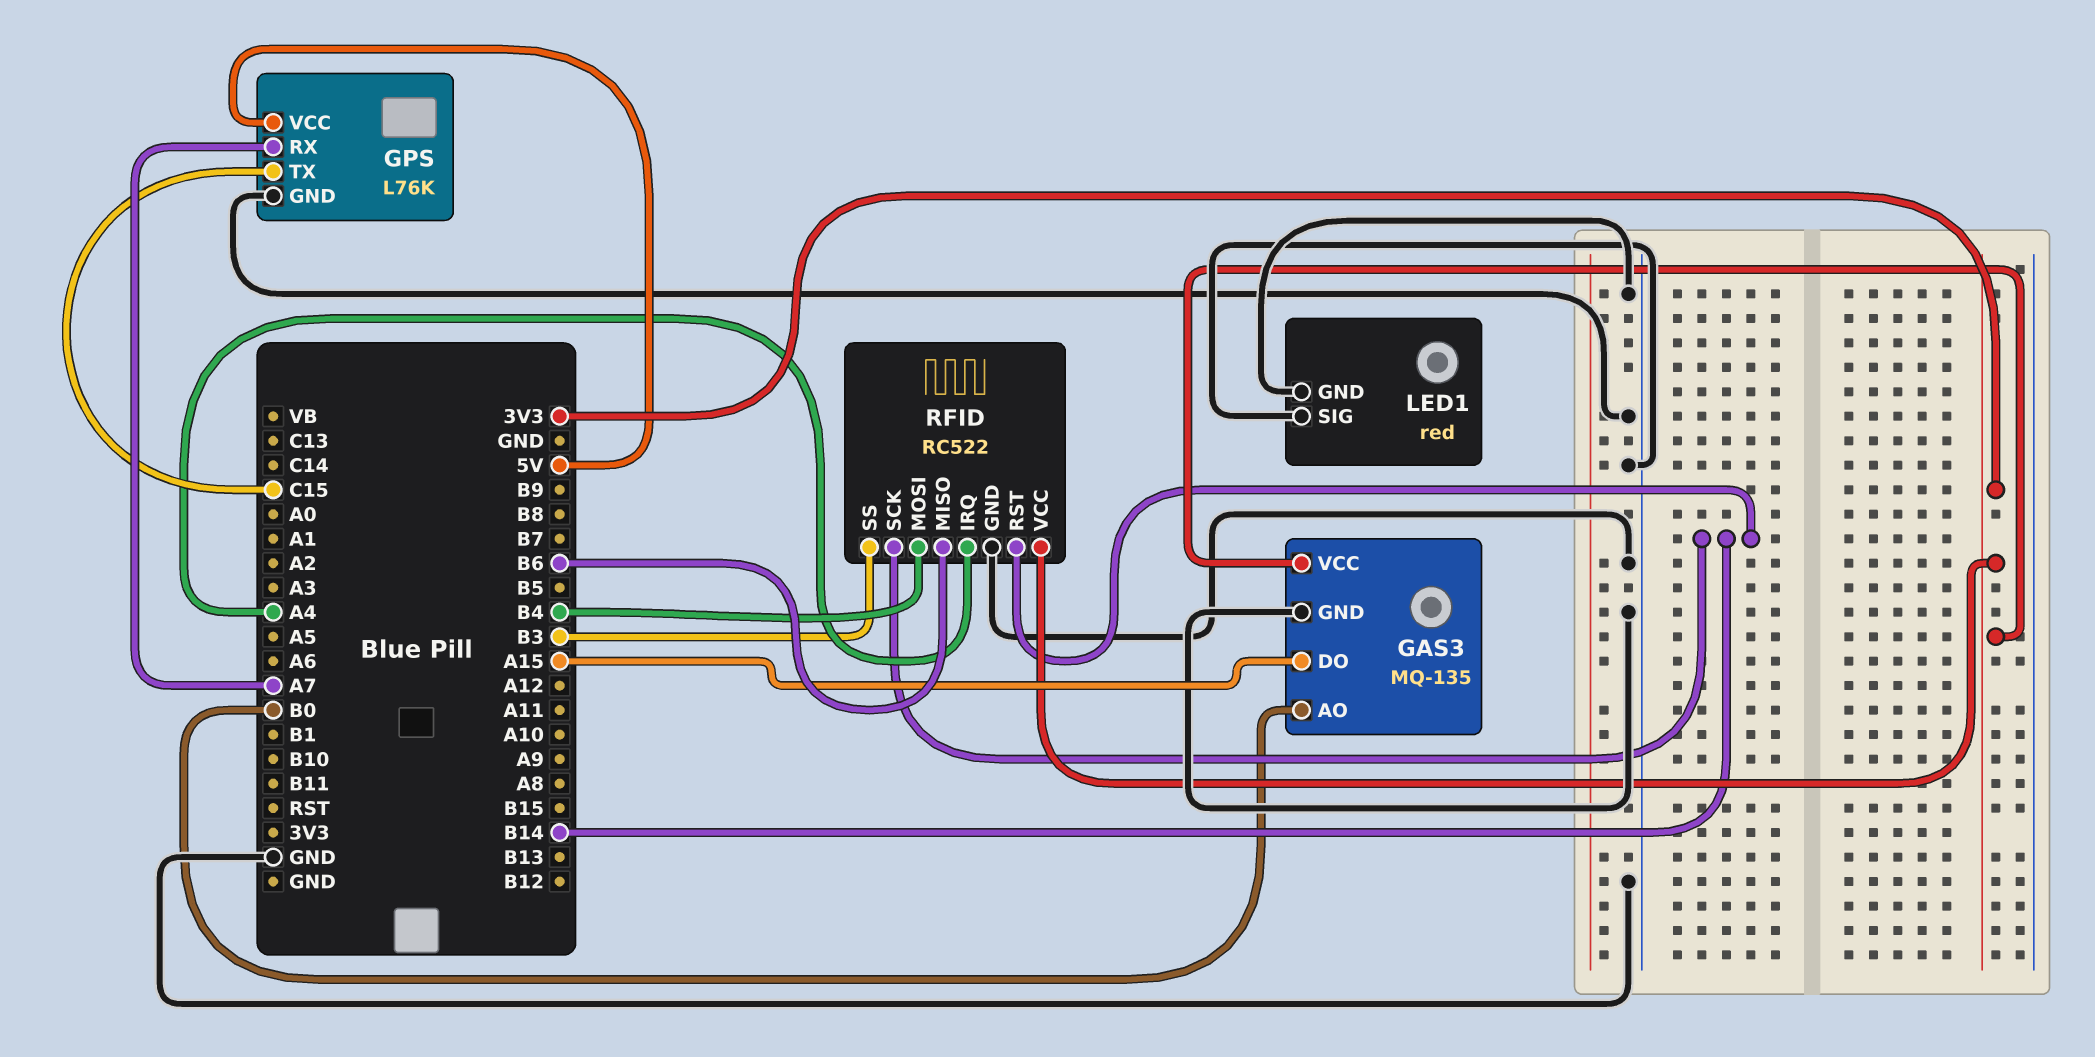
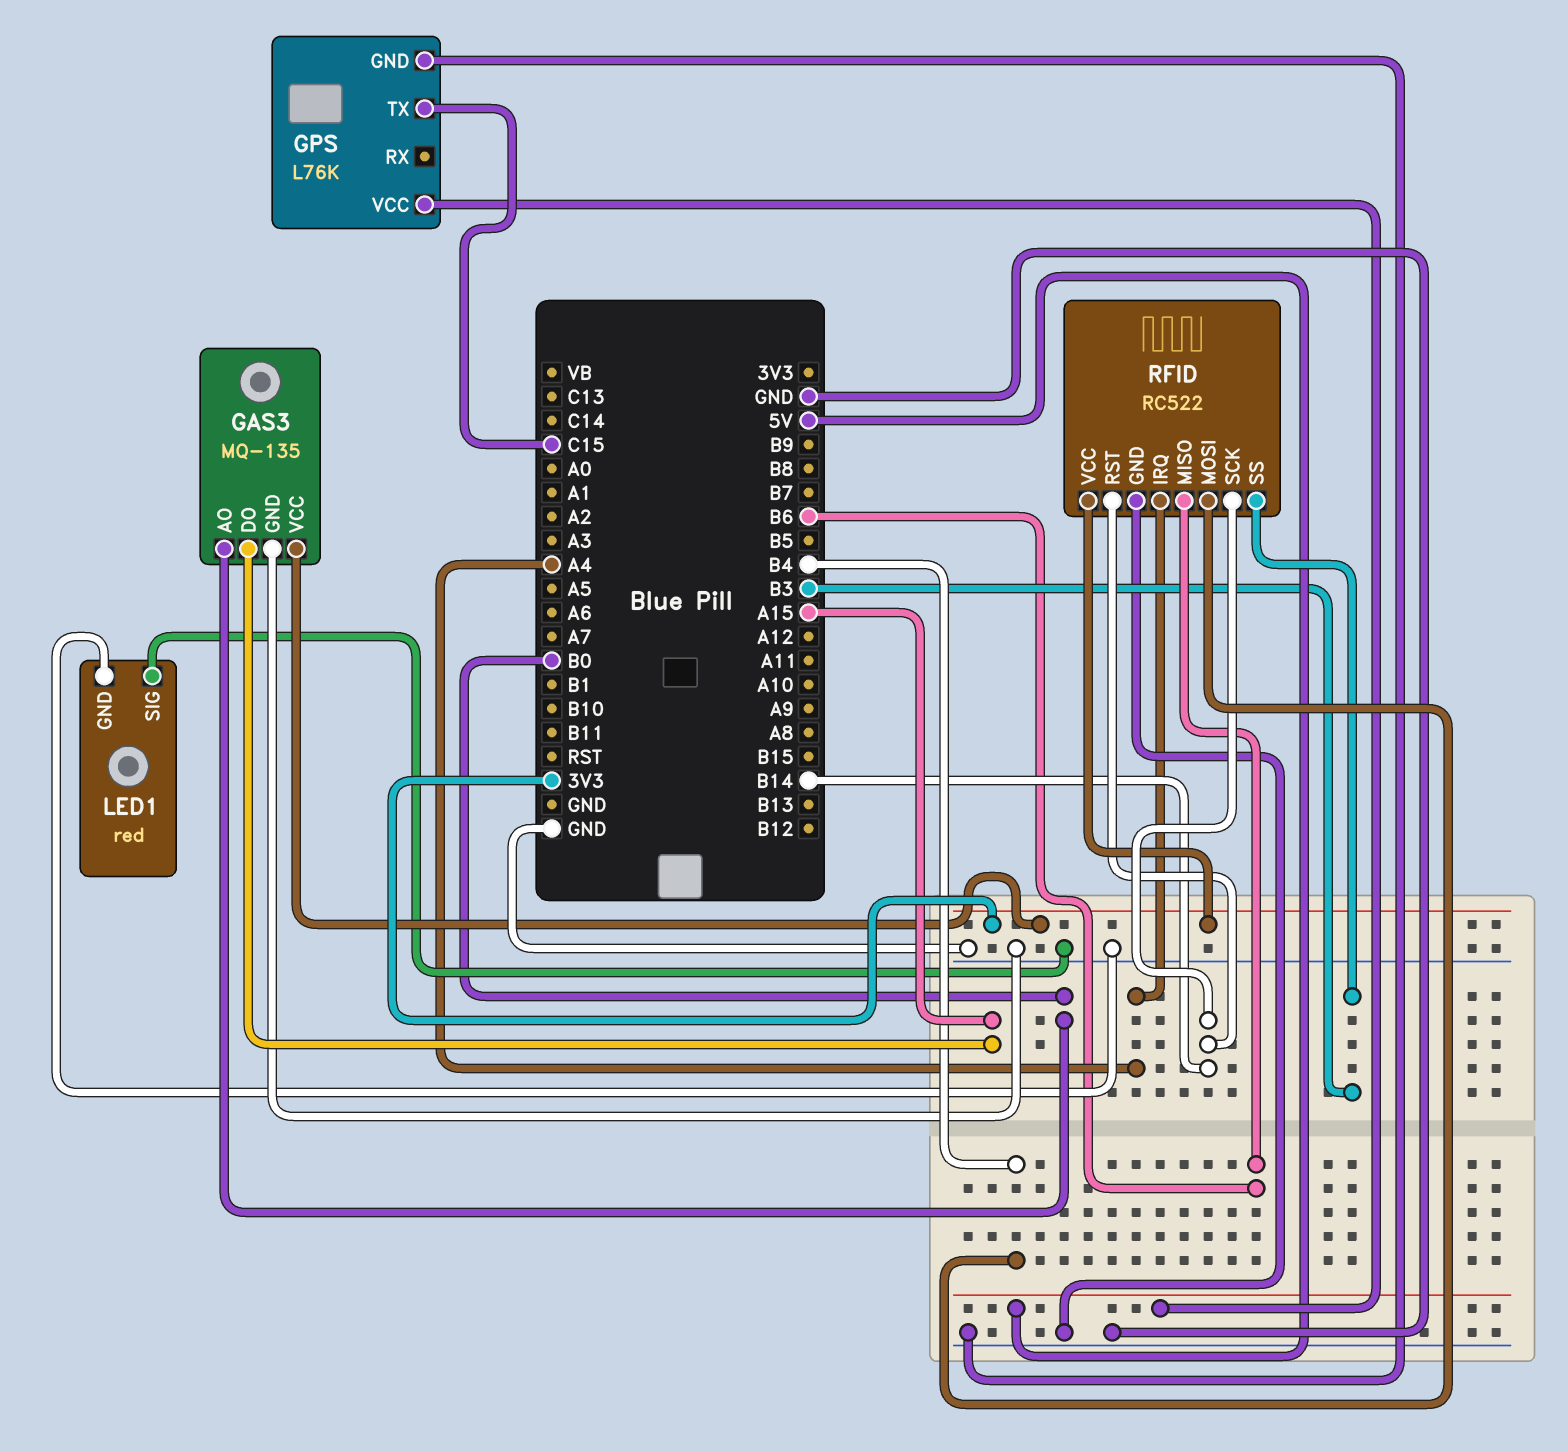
GPS pin RX: A7 -> none

